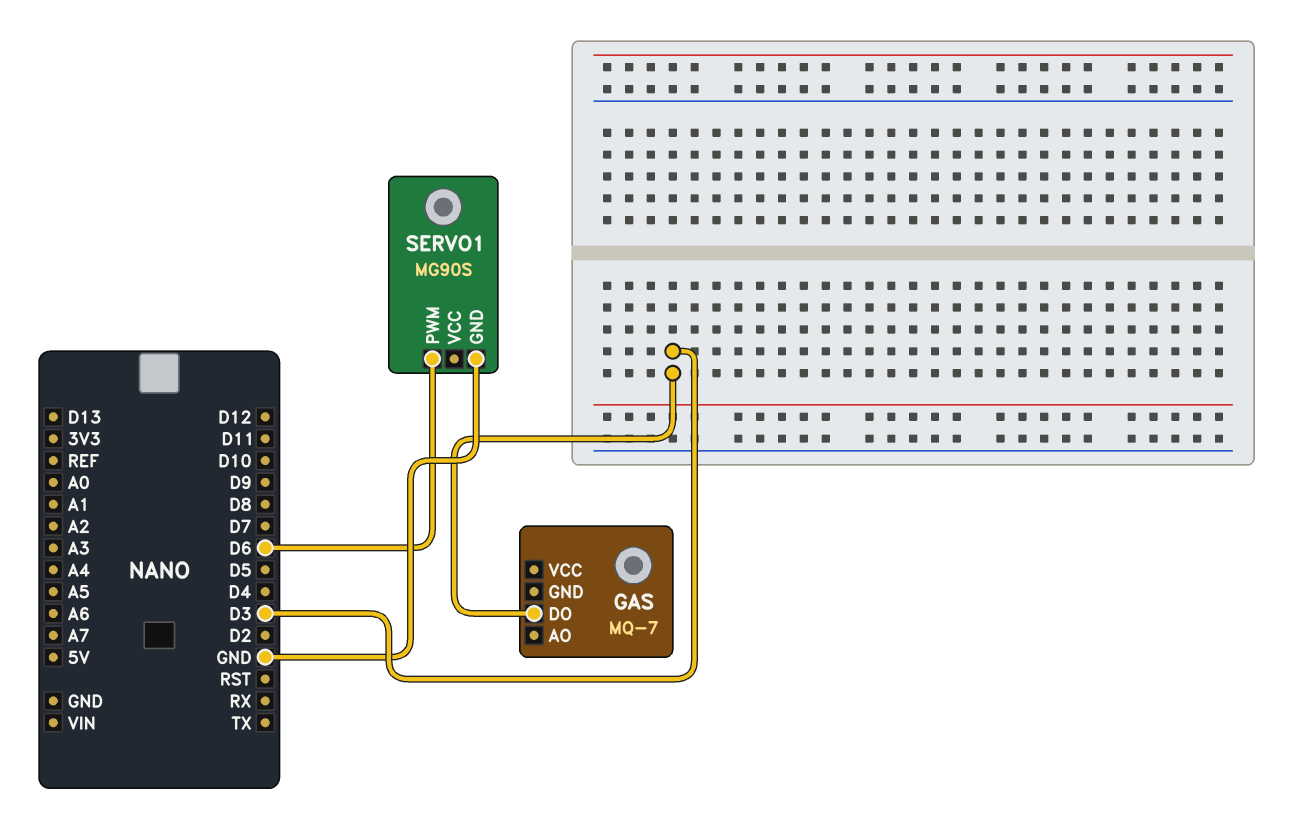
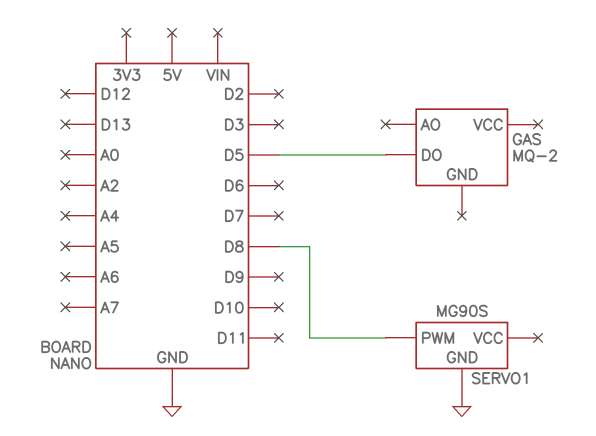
GAS: MQ-7 -> MQ-2
GAS pin DO: D3 -> D5
SERVO1 pin PWM: D6 -> D8

